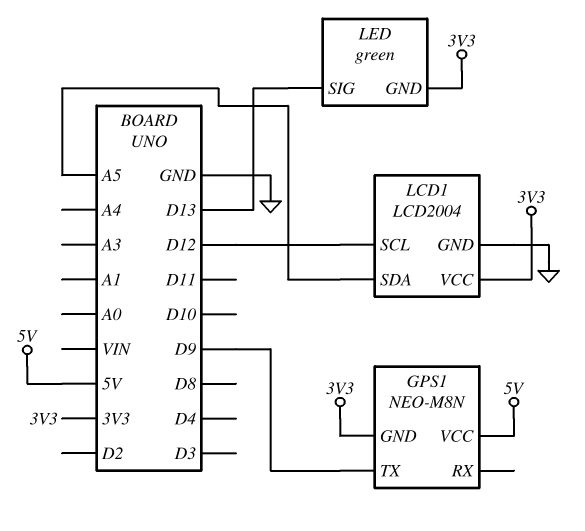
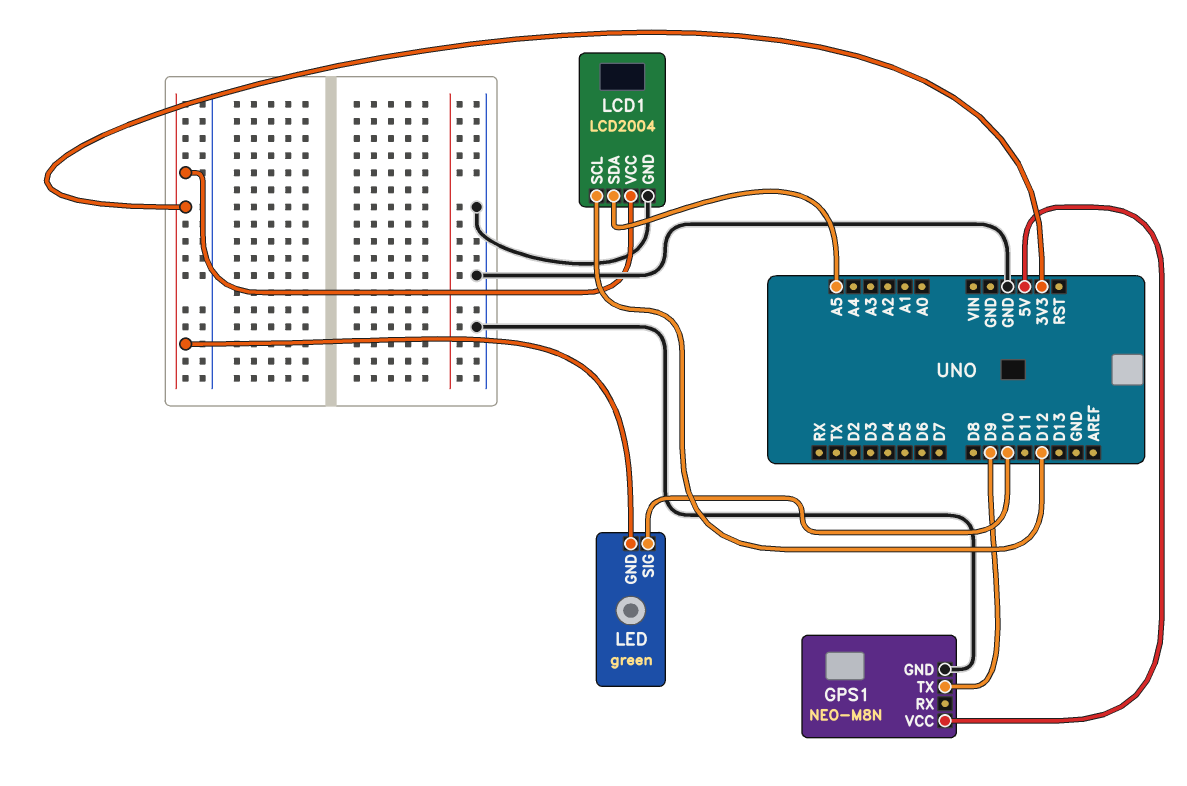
GPS1 pin GND: 3V3 -> GND
LED pin SIG: D13 -> D10

